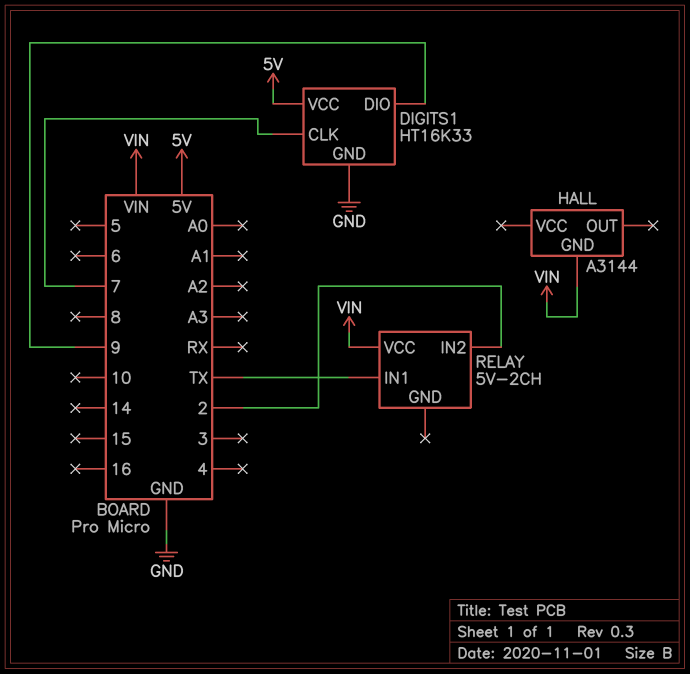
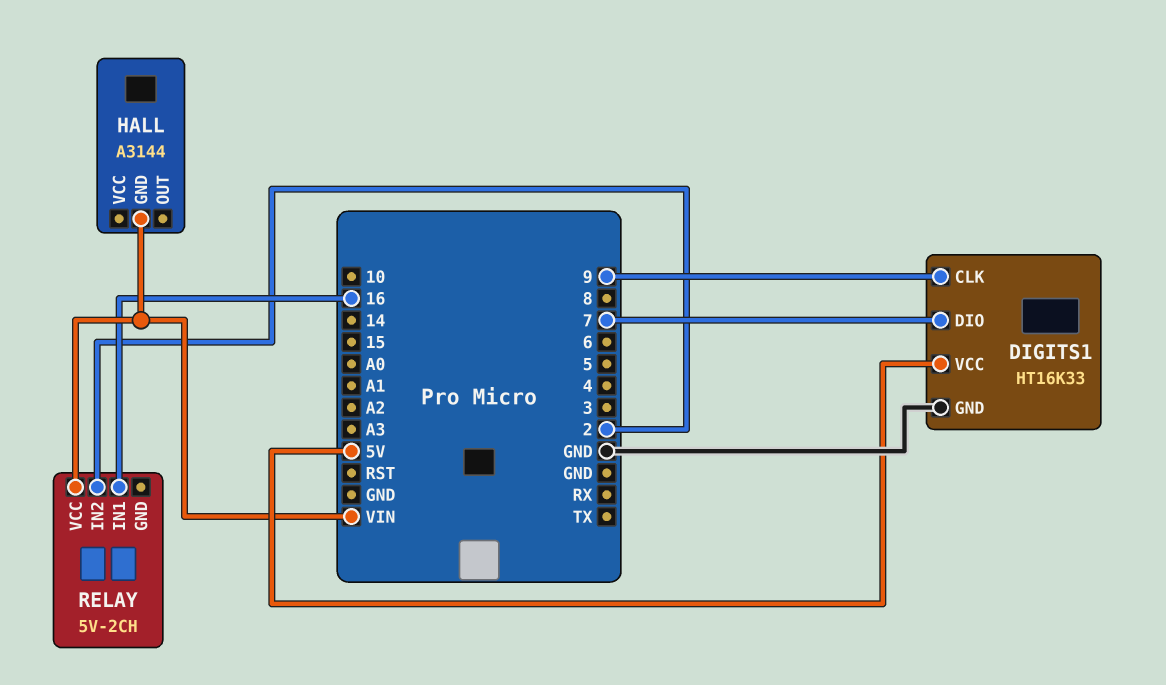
DIGITS1 pin CLK: 7 -> 9
DIGITS1 pin DIO: 9 -> 7
RELAY pin IN1: TX -> 16

